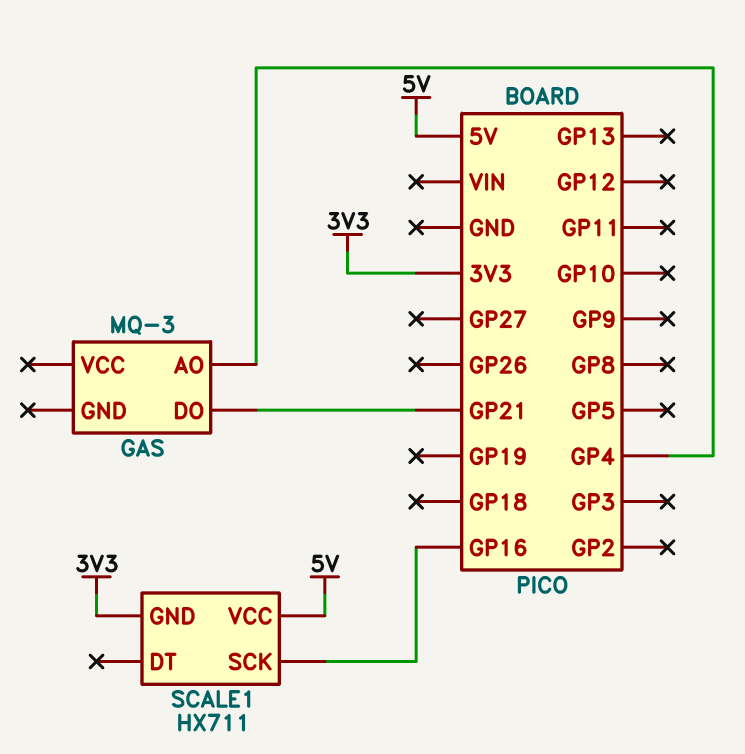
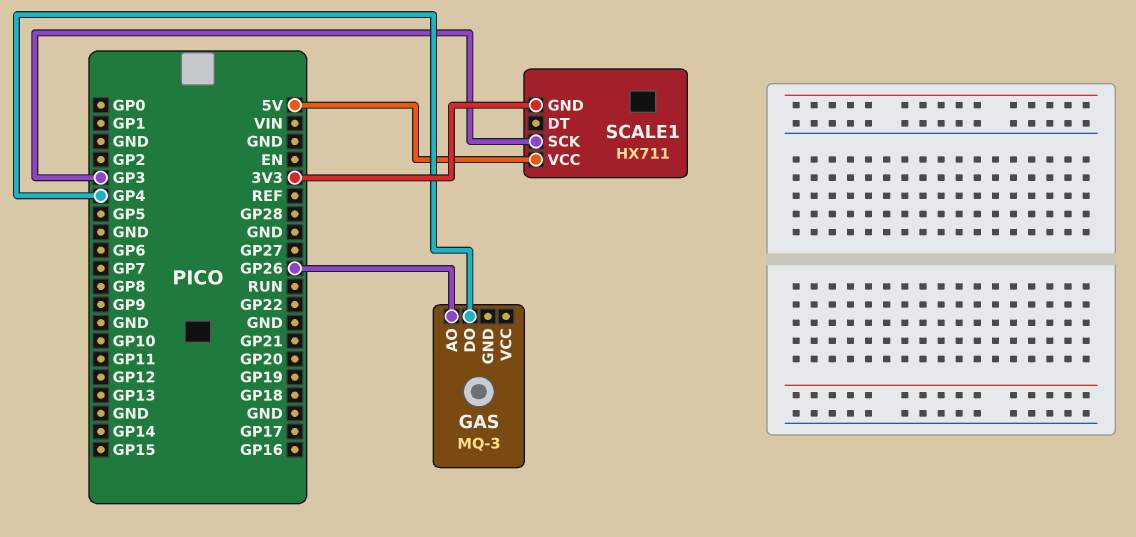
GAS pin AO: GP4 -> GP26
GAS pin DO: GP21 -> GP4
SCALE1 pin SCK: GP16 -> GP3

